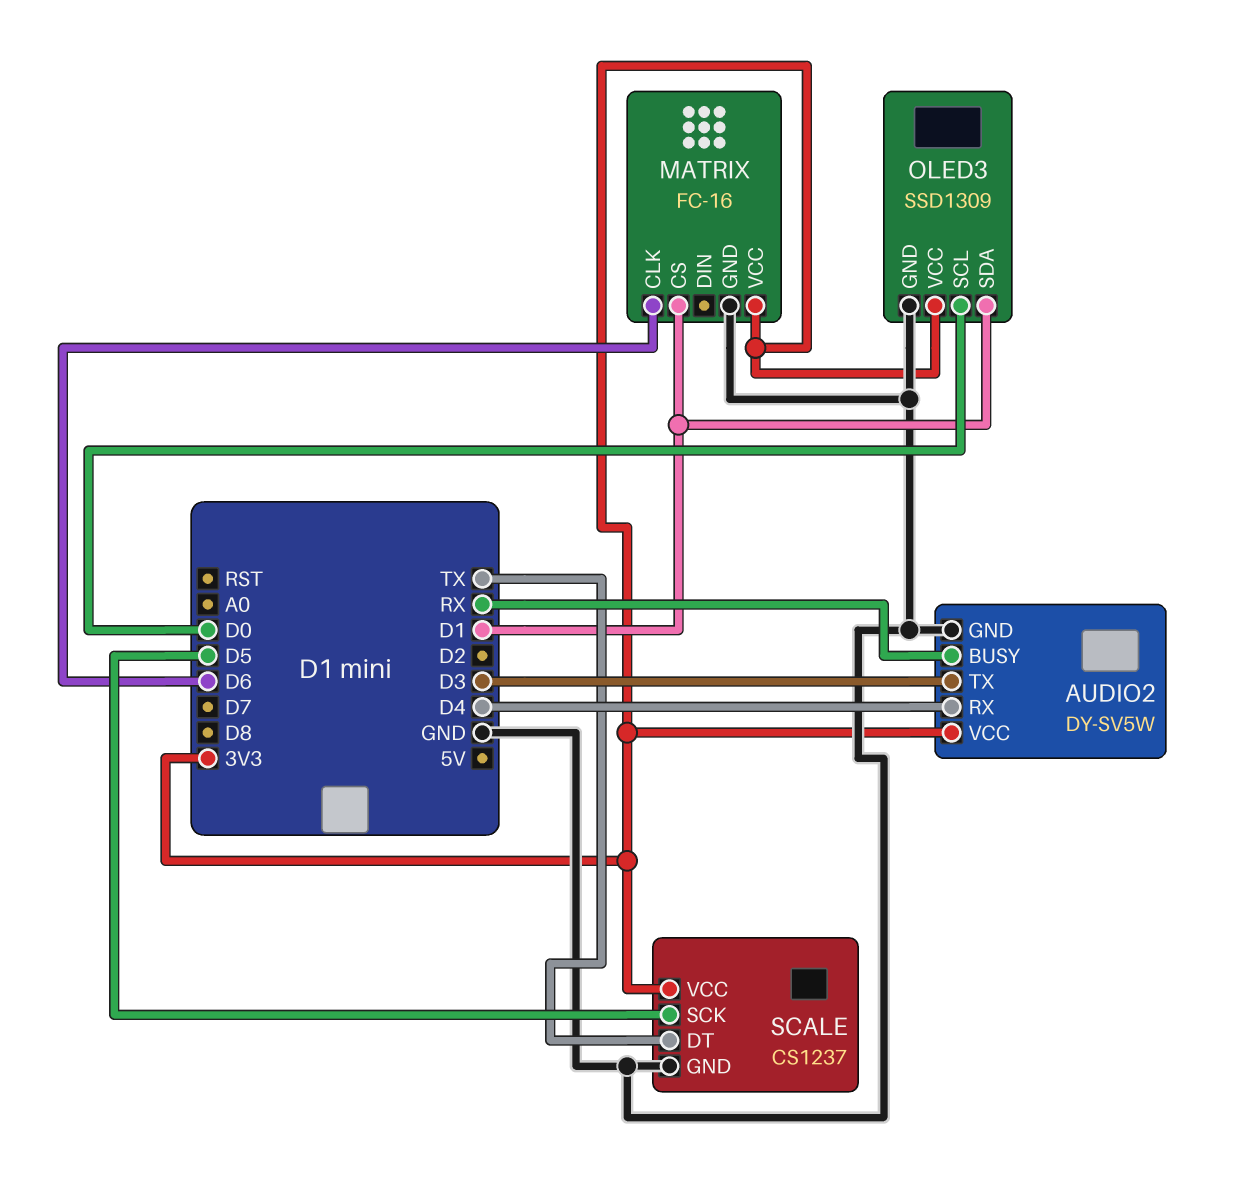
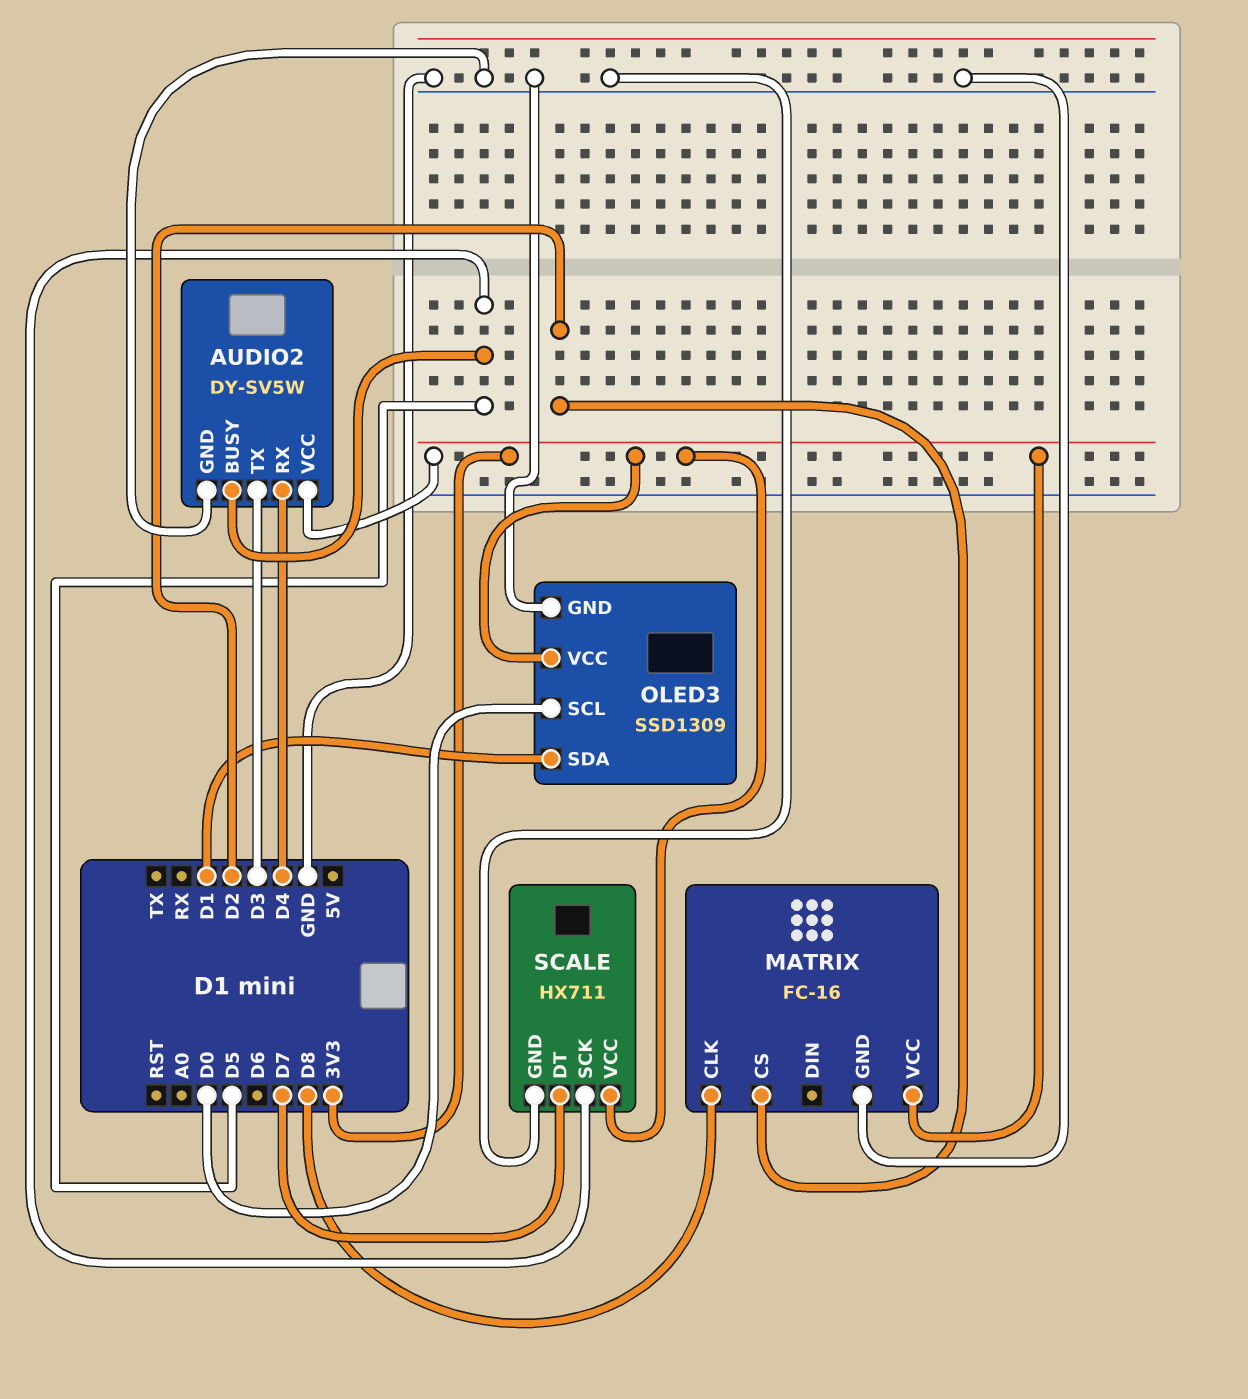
AUDIO2 pin BUSY: RX -> D5
MATRIX pin CLK: D6 -> D8
MATRIX pin CS: D1 -> D2
SCALE: CS1237 -> HX711
SCALE pin DT: TX -> D7

